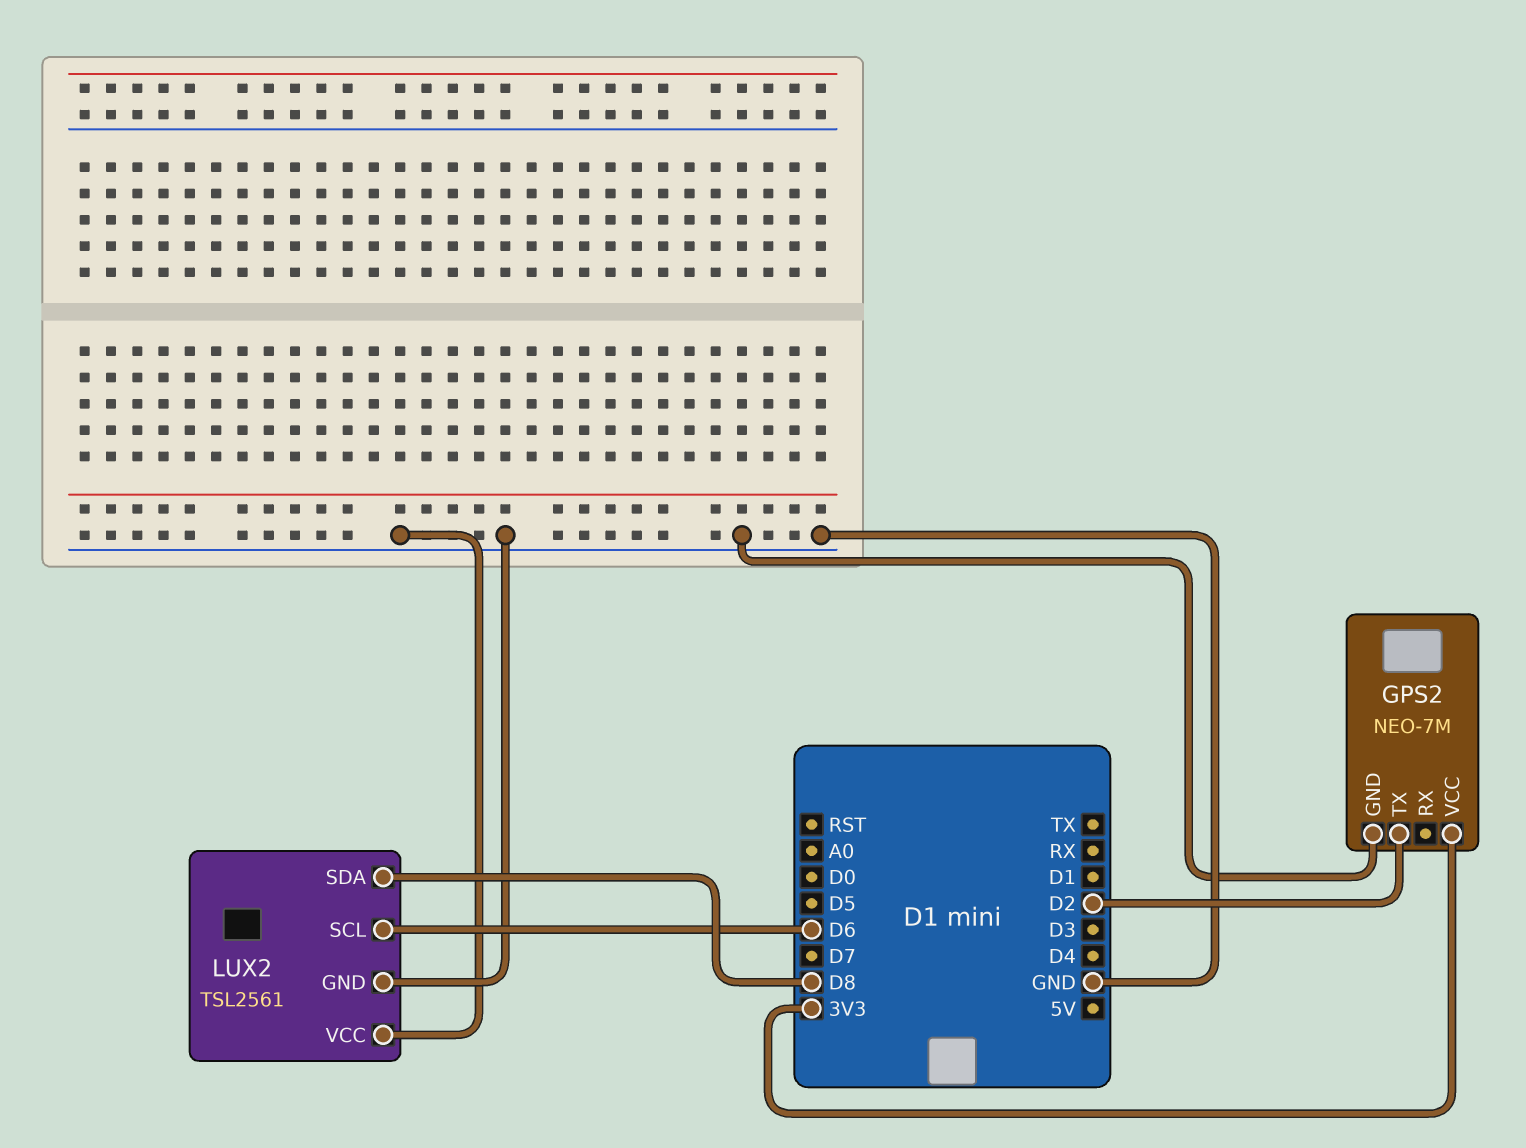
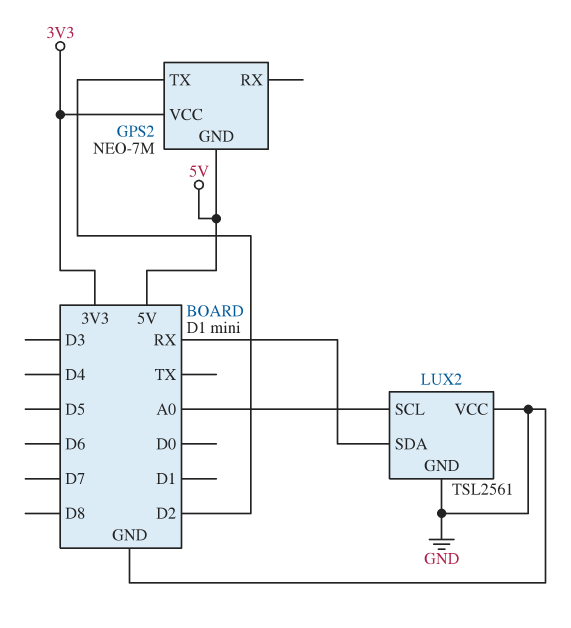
GPS2 pin GND: GND -> 5V
LUX2 pin SCL: D6 -> A0
LUX2 pin SDA: D8 -> RX

